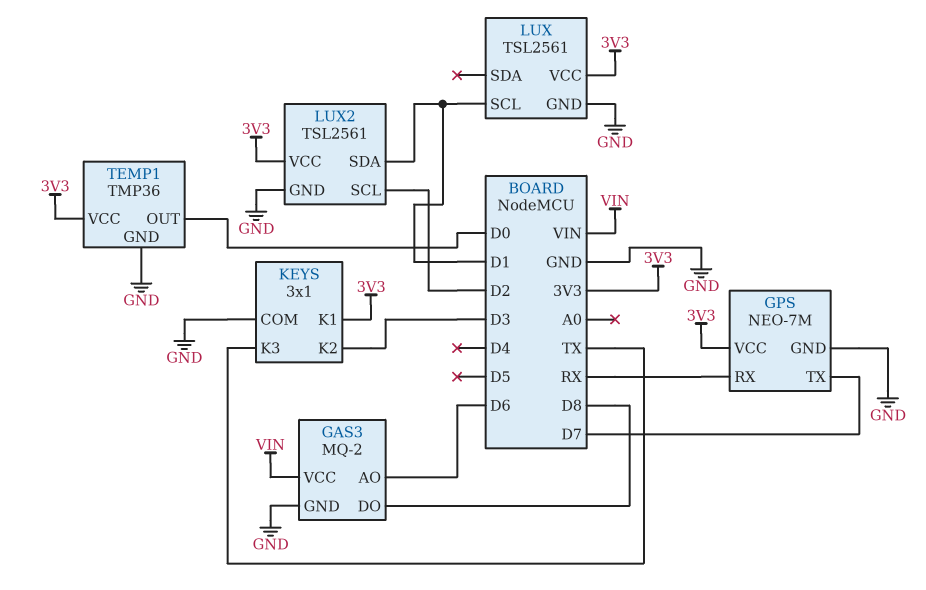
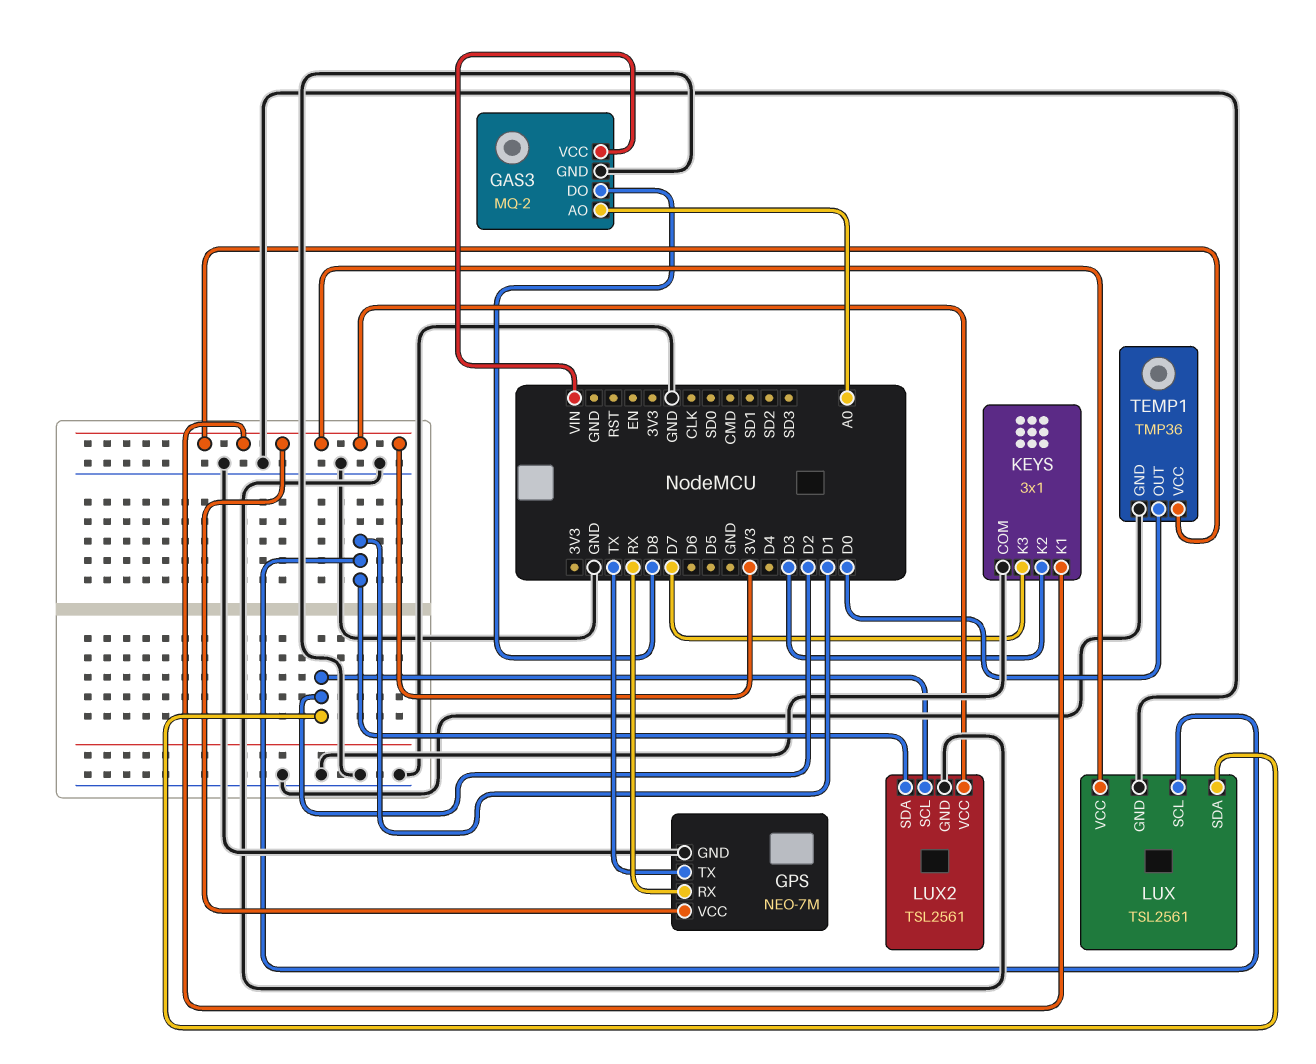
GAS3 pin AO: D6 -> A0
GPS pin TX: D7 -> TX
KEYS pin K3: TX -> D7
LUX pin SDA: none -> D2

